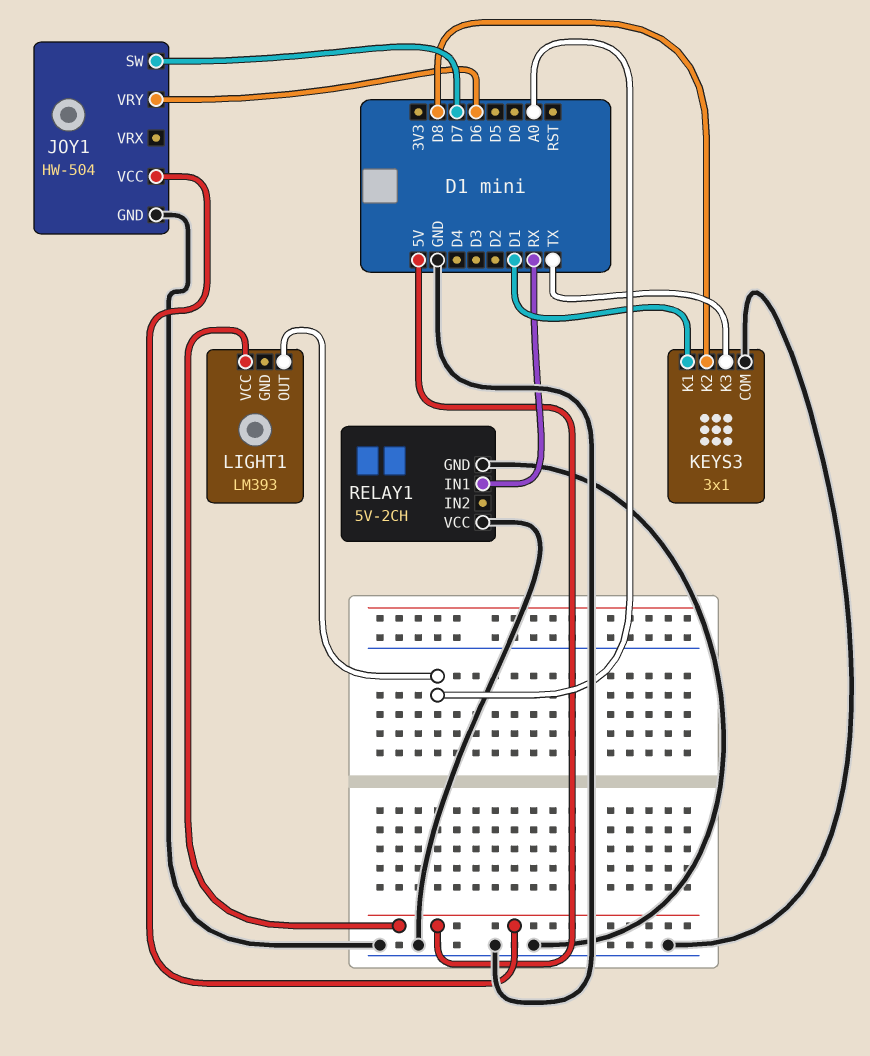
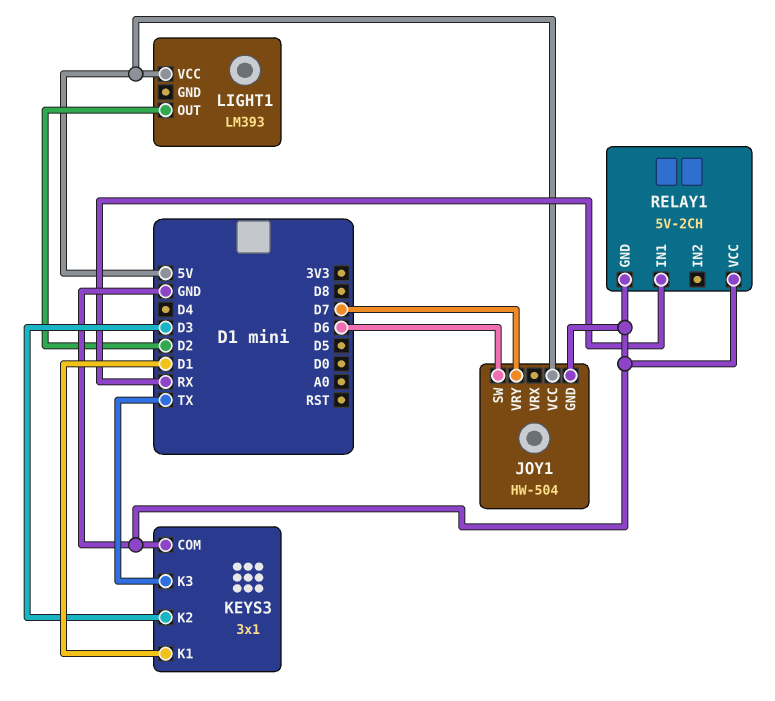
JOY1 pin SW: D7 -> D6
JOY1 pin VRY: D6 -> D7
KEYS3 pin K2: D8 -> D3
LIGHT1 pin OUT: A0 -> D2

